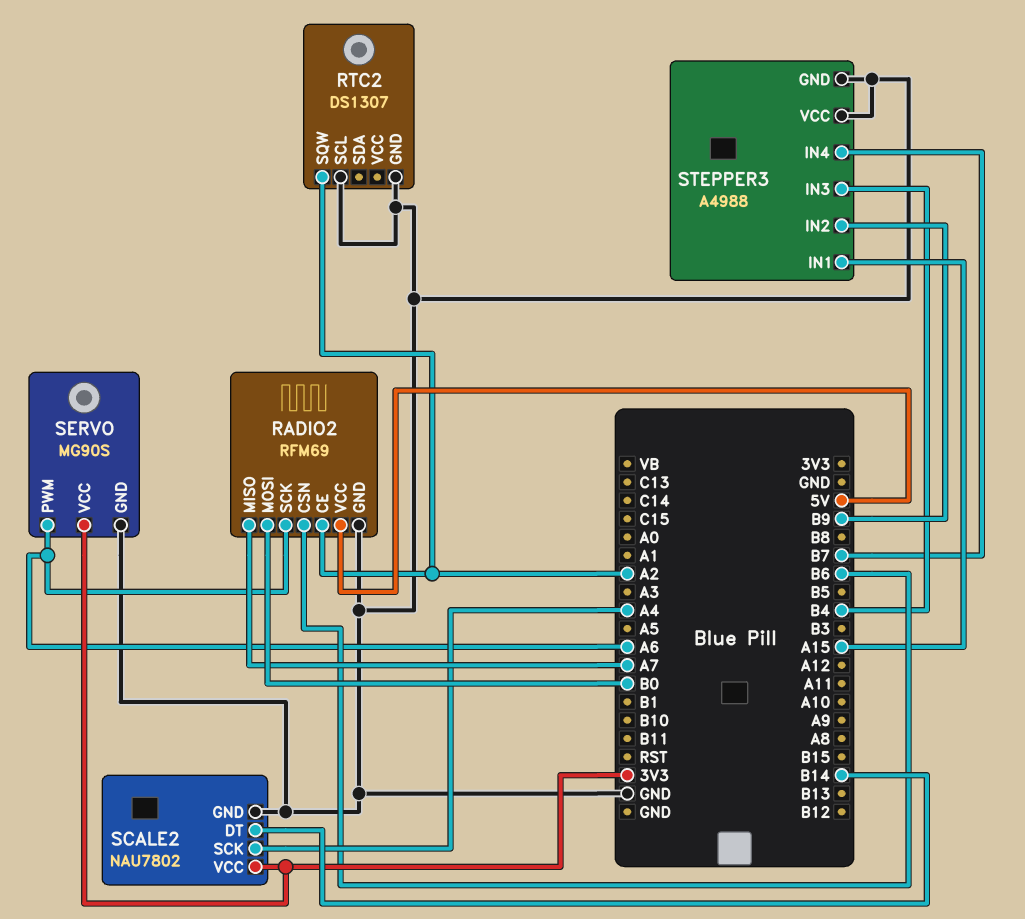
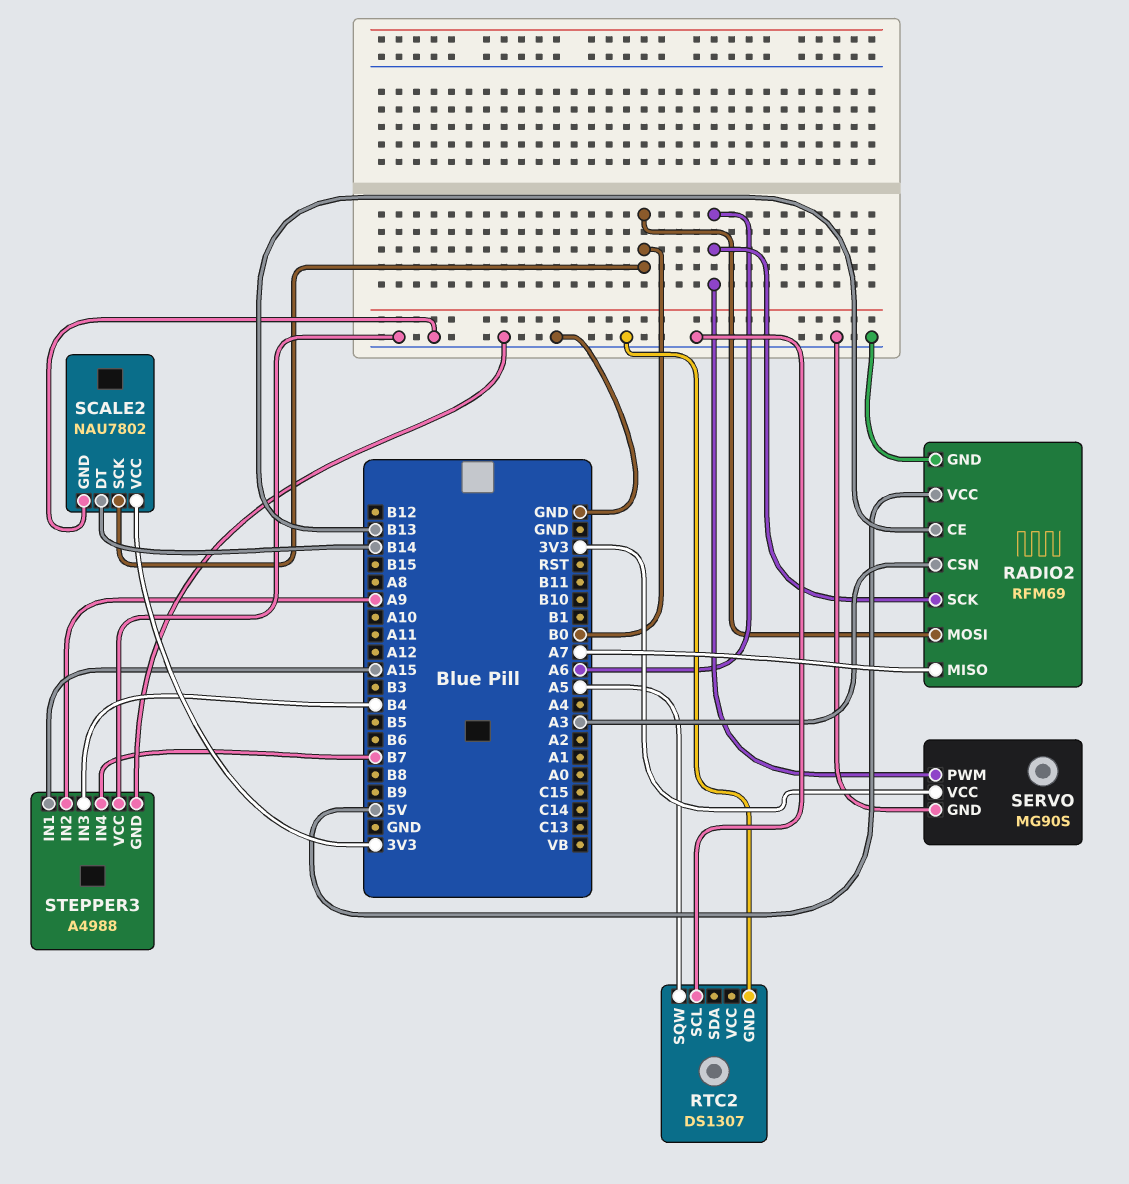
RADIO2 pin CE: A2 -> B13
RADIO2 pin CSN: B6 -> A3
RTC2 pin SQW: A2 -> A5
SCALE2 pin SCK: A4 -> B0
STEPPER3 pin IN2: B9 -> A9

